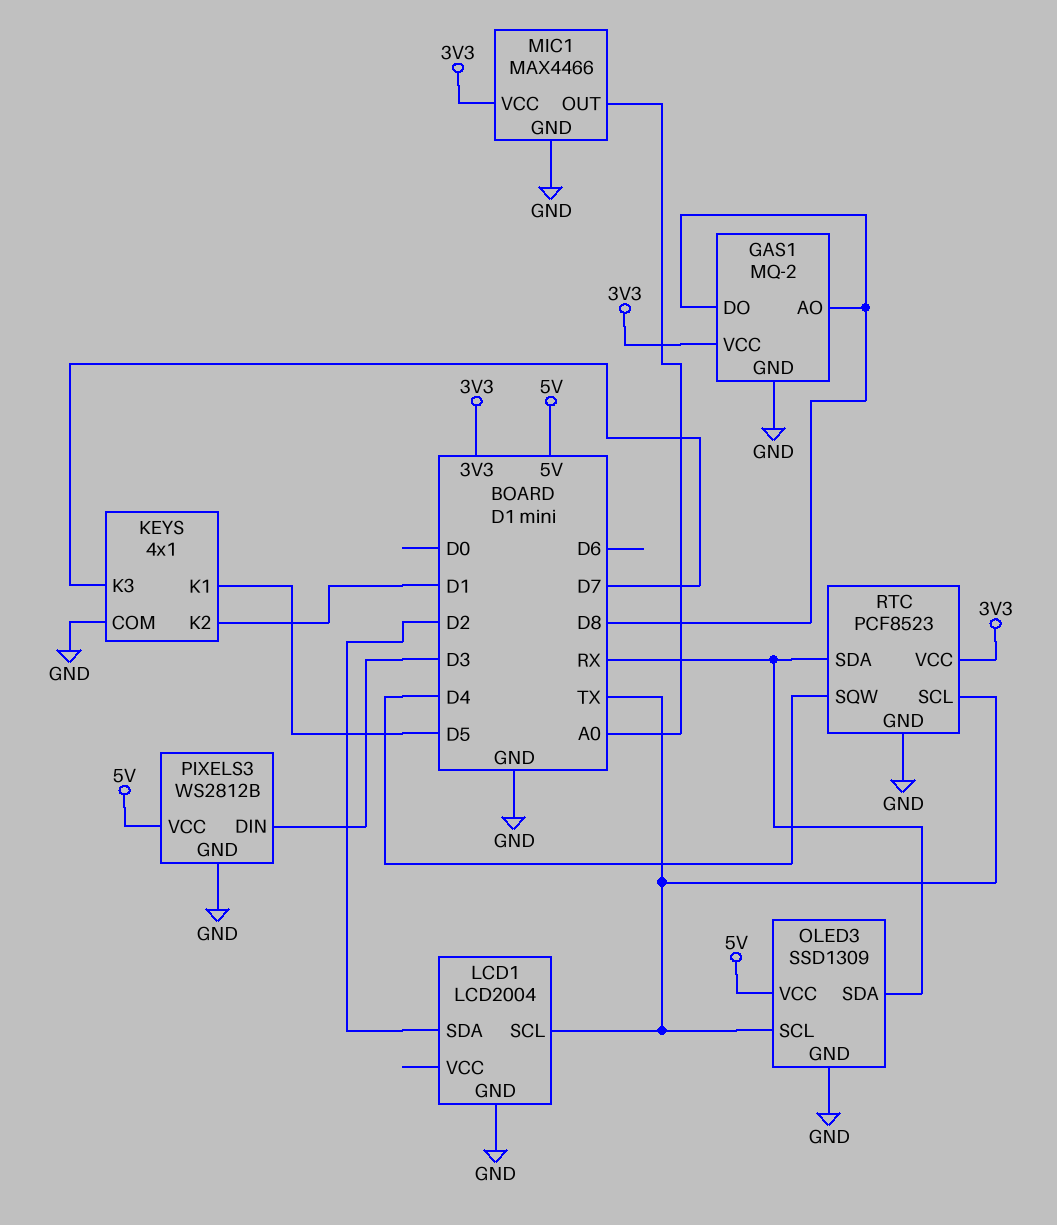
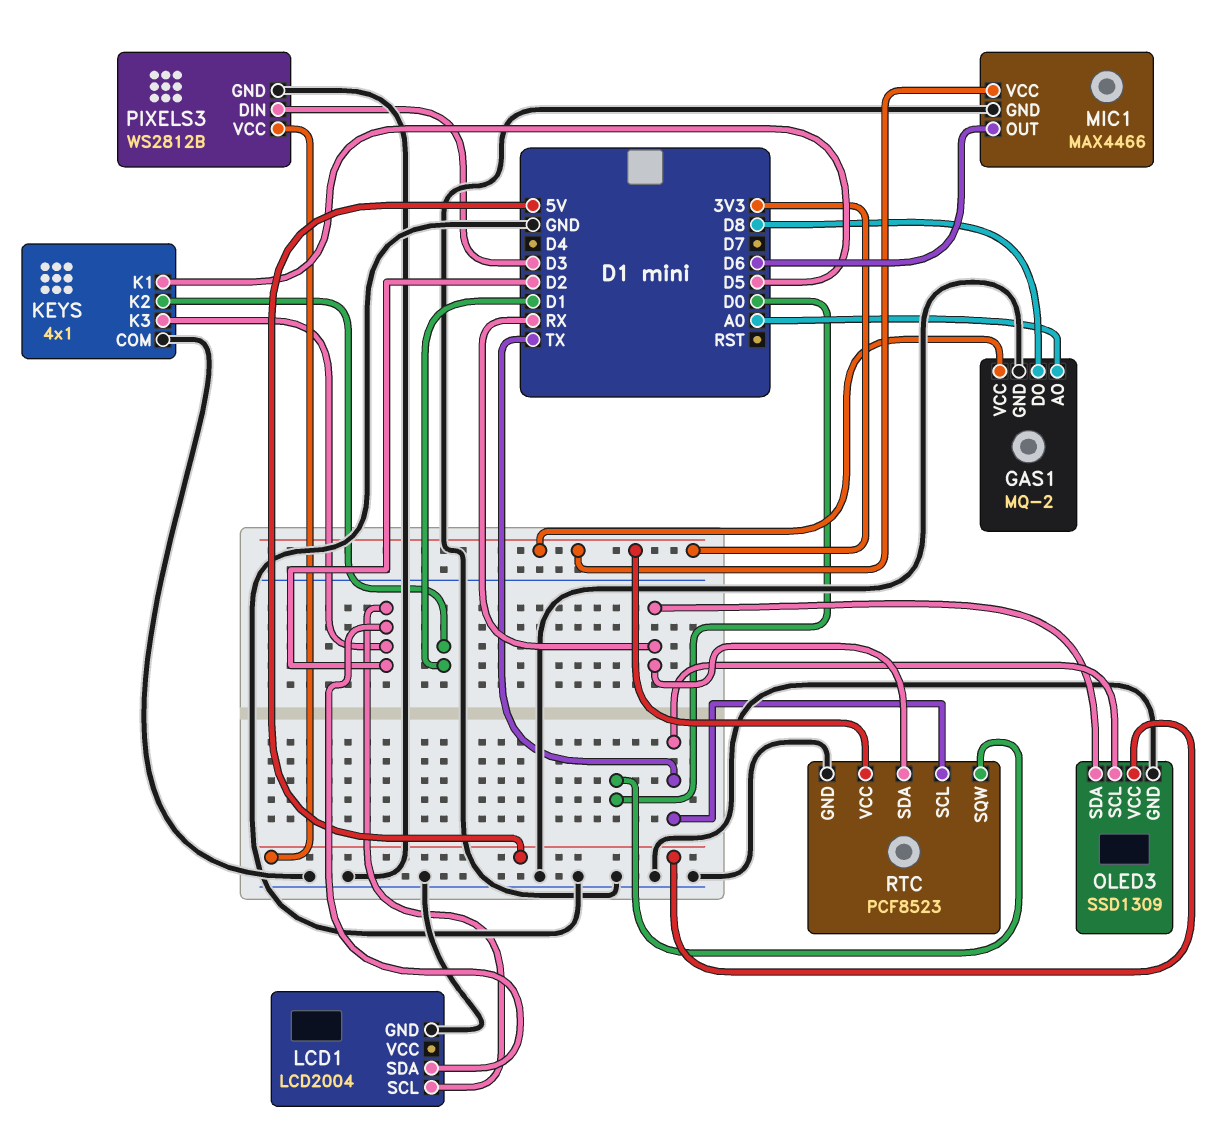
GAS1 pin AO: D8 -> A0
KEYS pin K3: D7 -> D2
LCD1 pin SCL: TX -> D2
MIC1 pin OUT: A0 -> D6
RTC pin SQW: D4 -> D0

